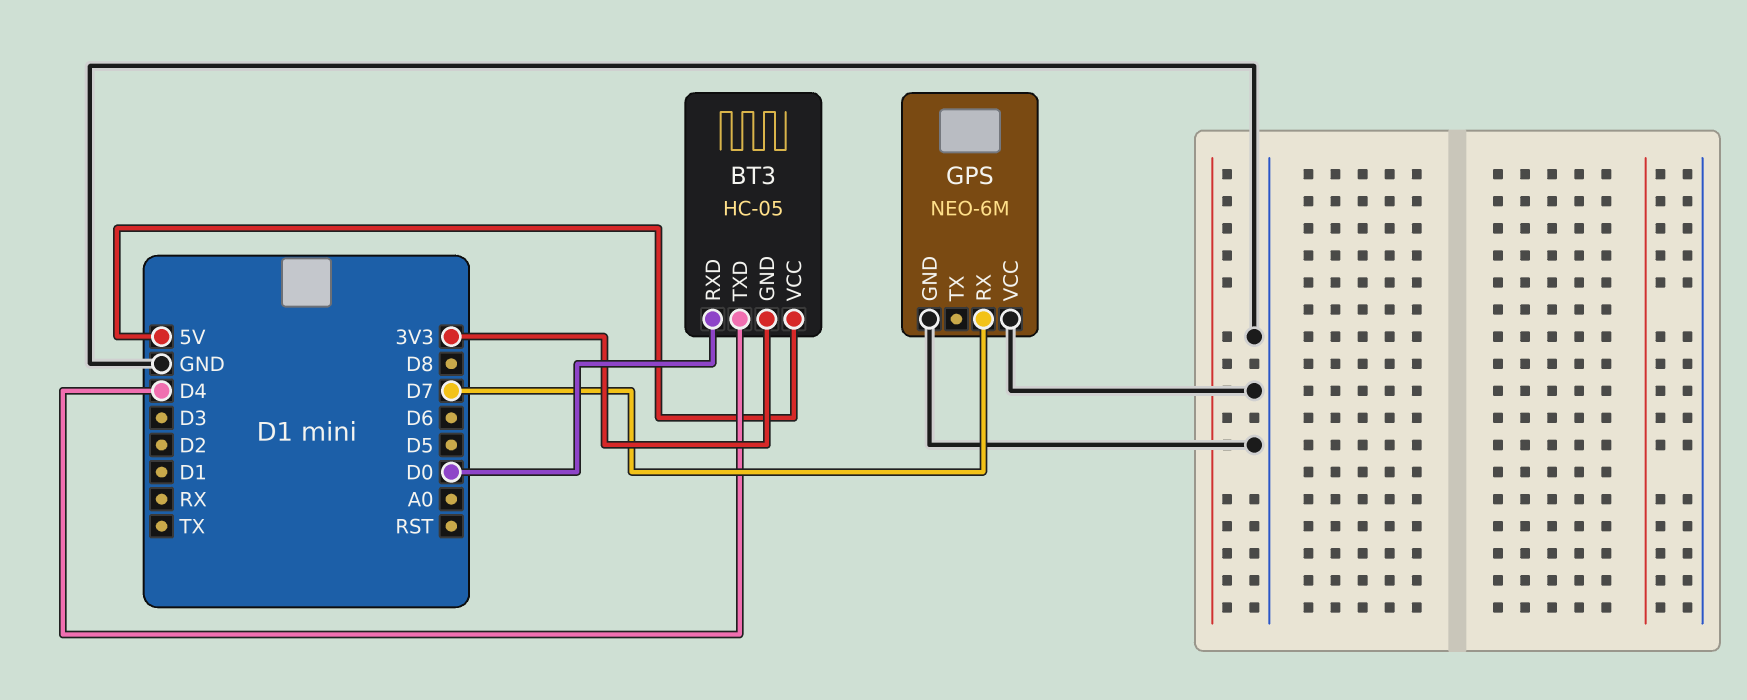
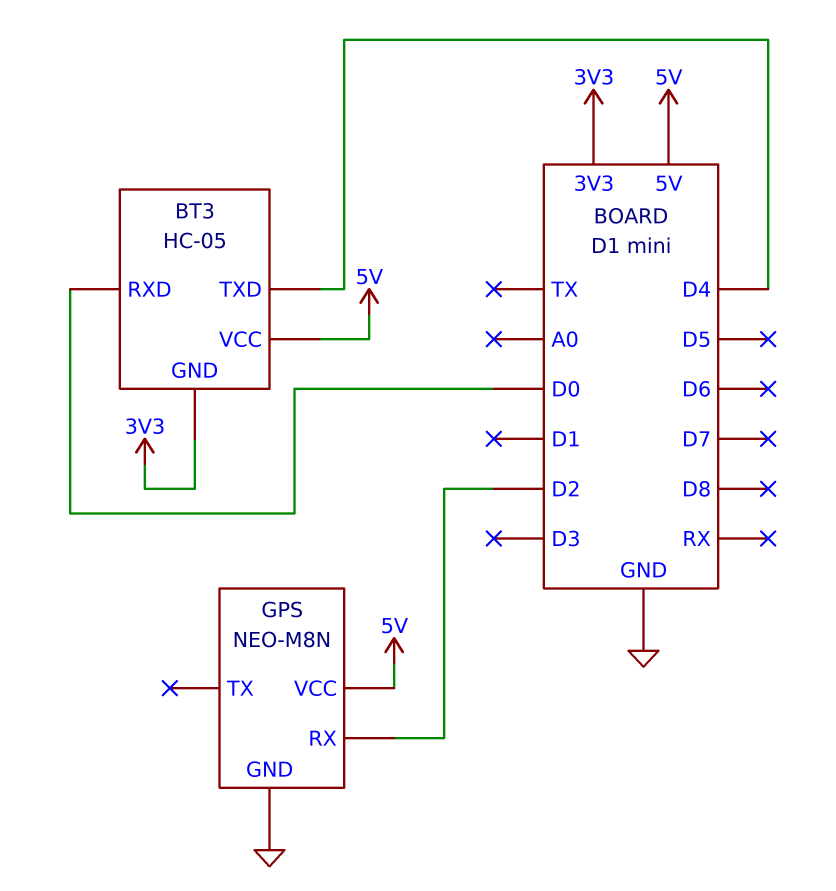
GPS: NEO-6M -> NEO-M8N
GPS pin RX: D7 -> D2
GPS pin VCC: GND -> 5V

